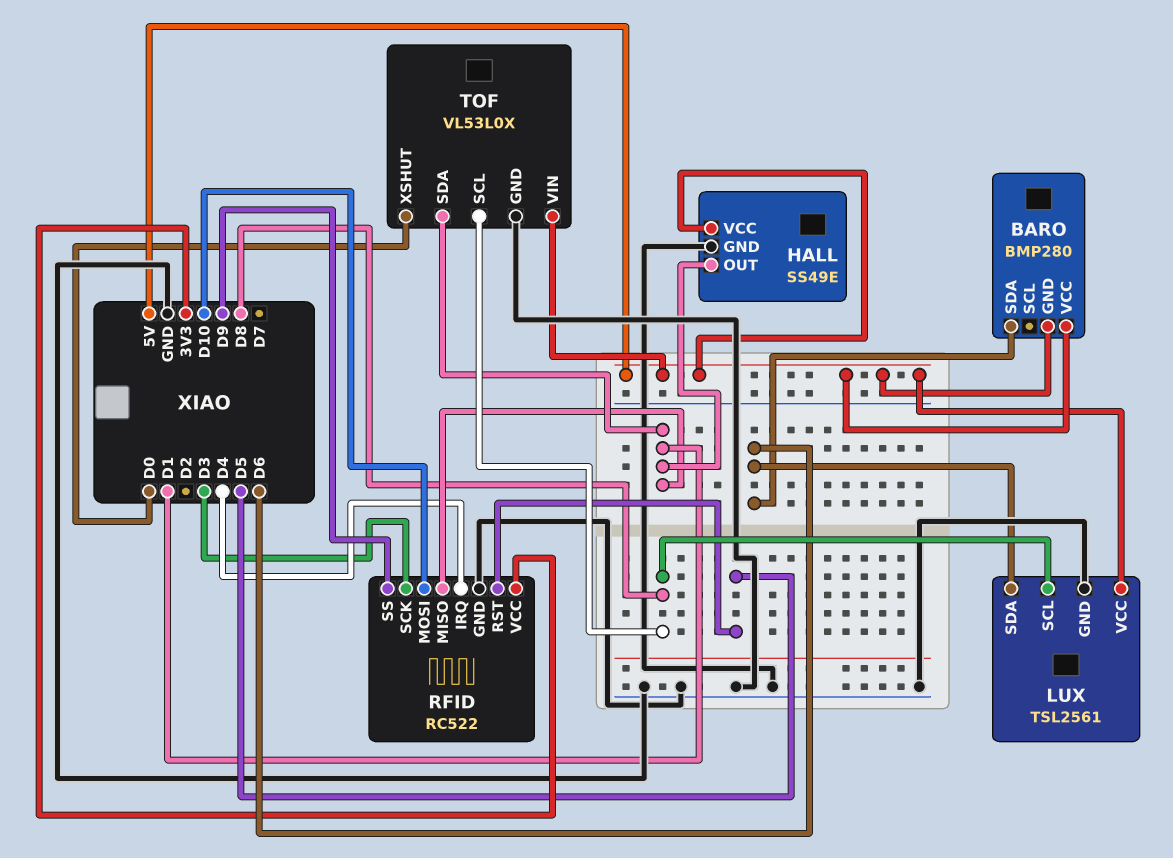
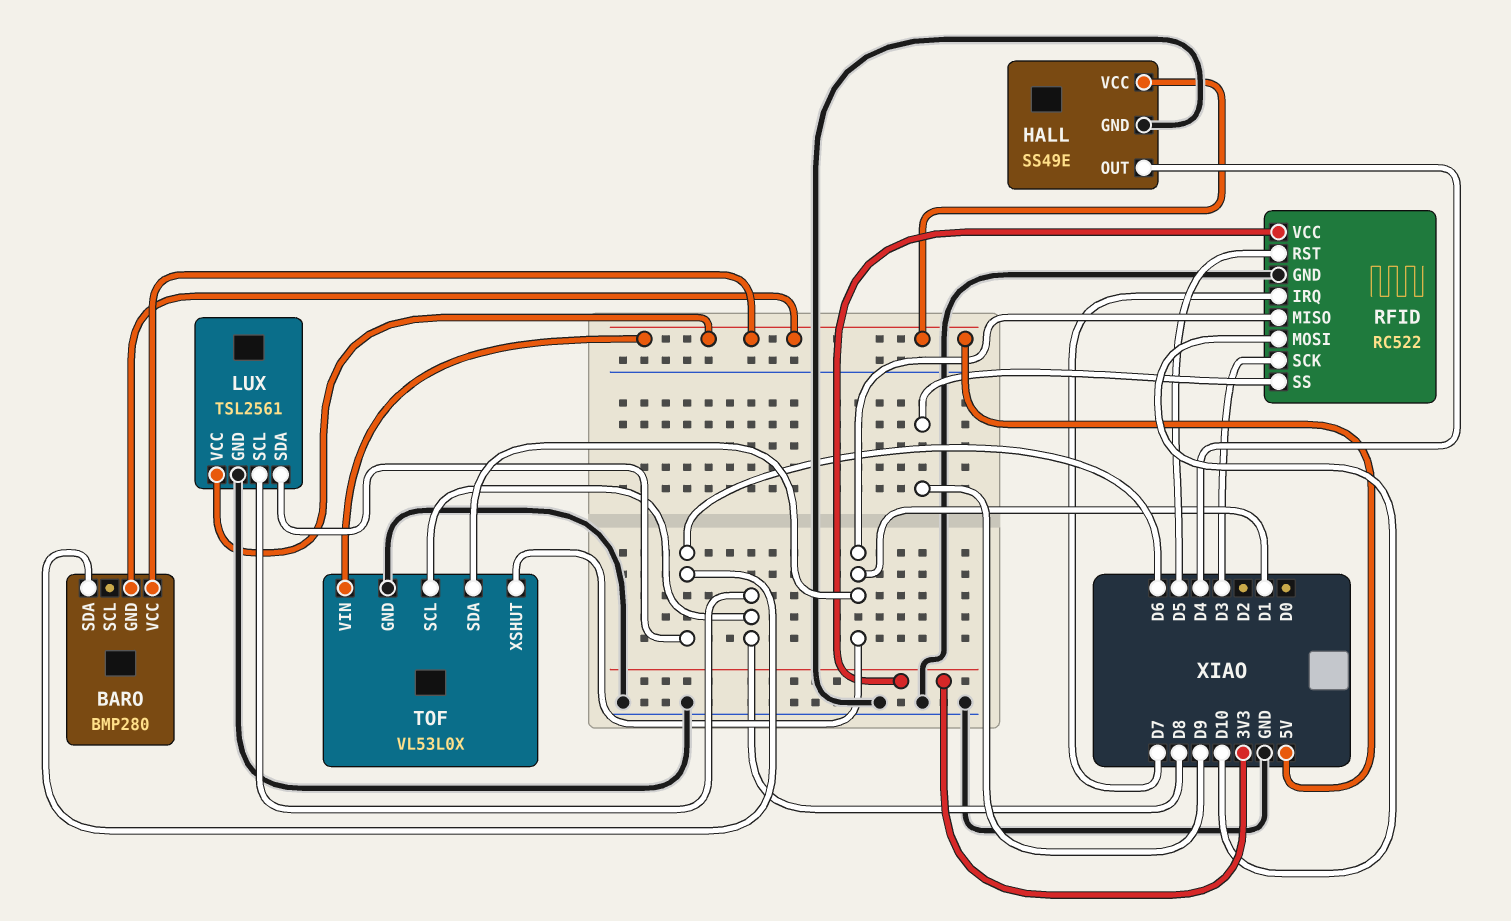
HALL pin OUT: D1 -> D4
RFID pin IRQ: D4 -> D7
TOF pin XSHUT: D0 -> D1

